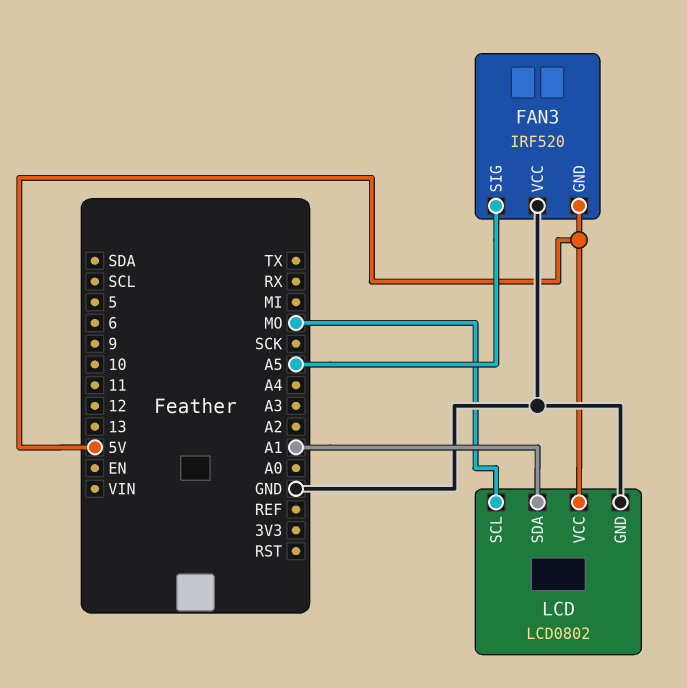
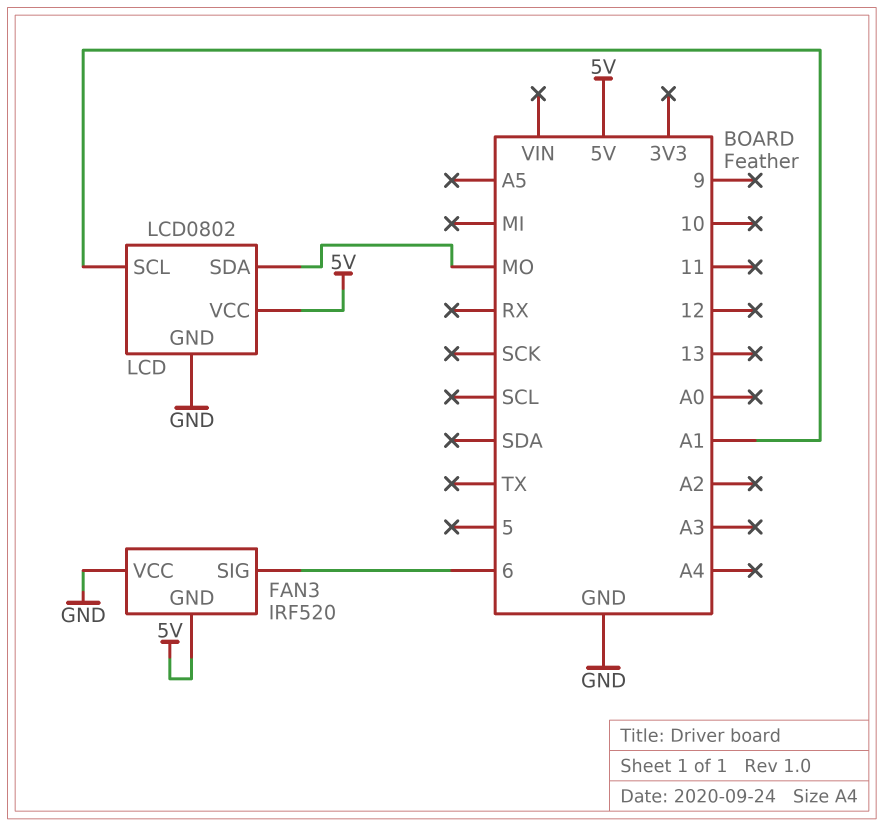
FAN3 pin SIG: A5 -> 6
LCD pin SCL: MO -> A1
LCD pin SDA: A1 -> MO

